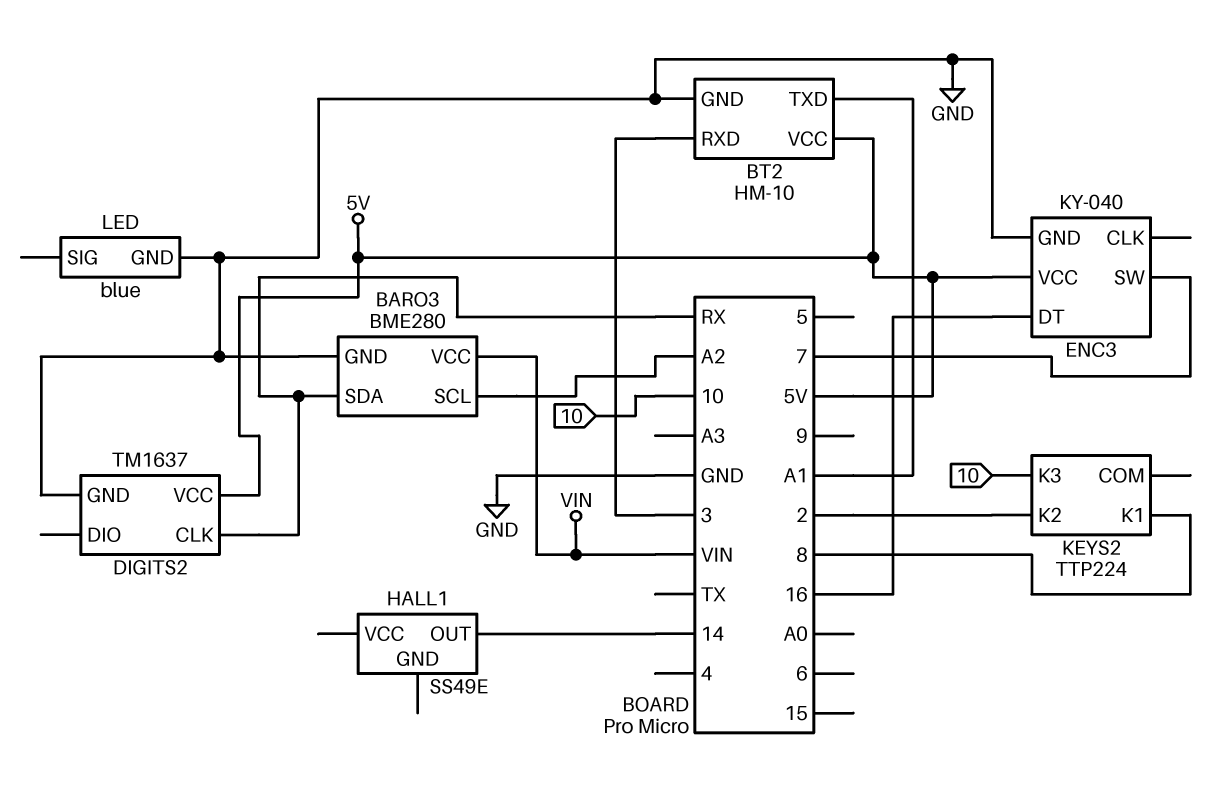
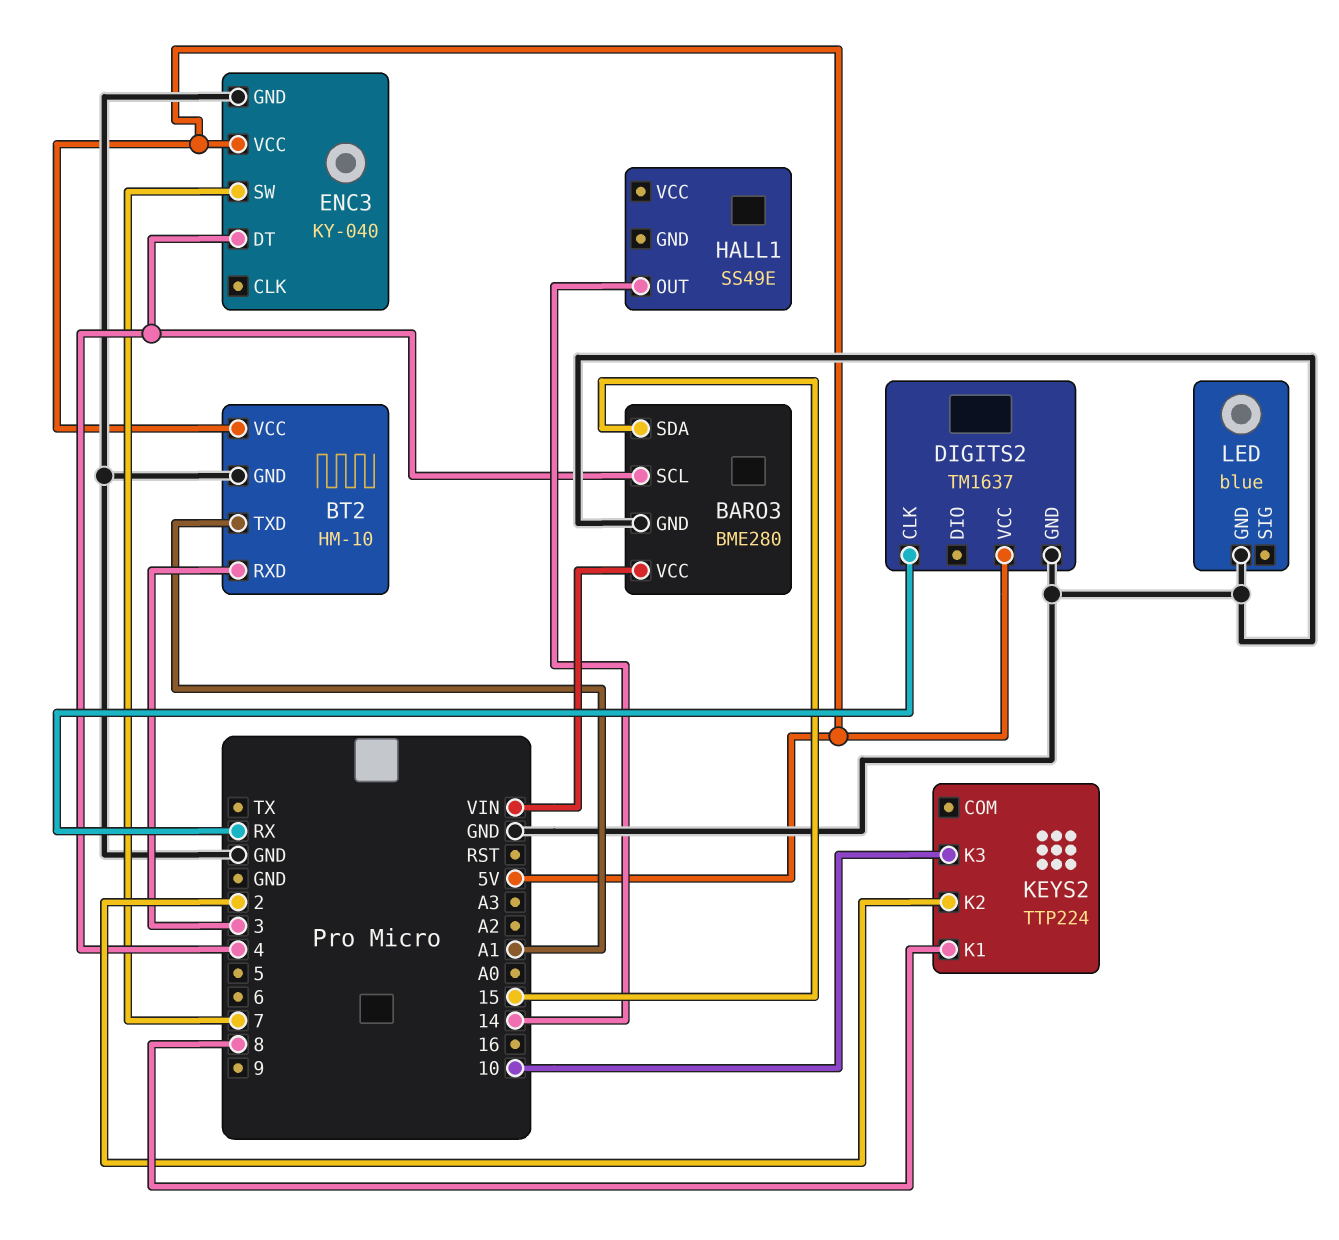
BARO3 pin SCL: A2 -> 4
BARO3 pin SDA: RX -> 15
ENC3 pin DT: 16 -> 4

